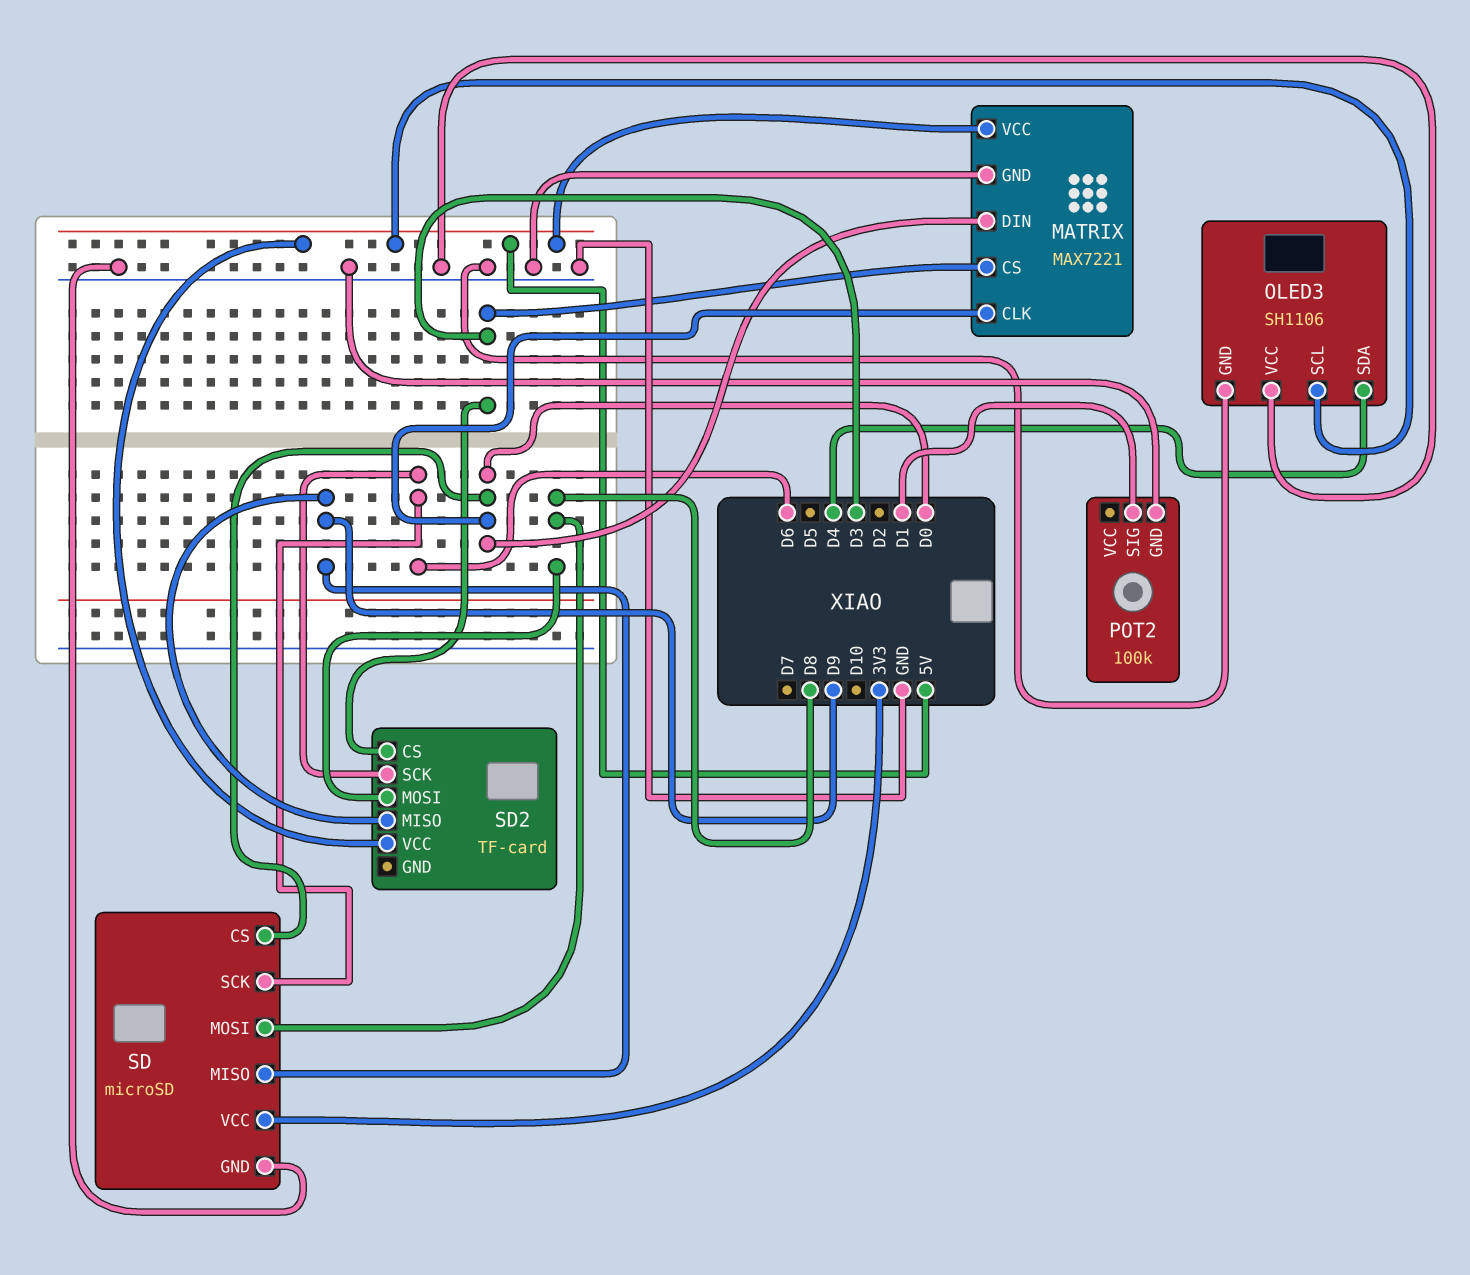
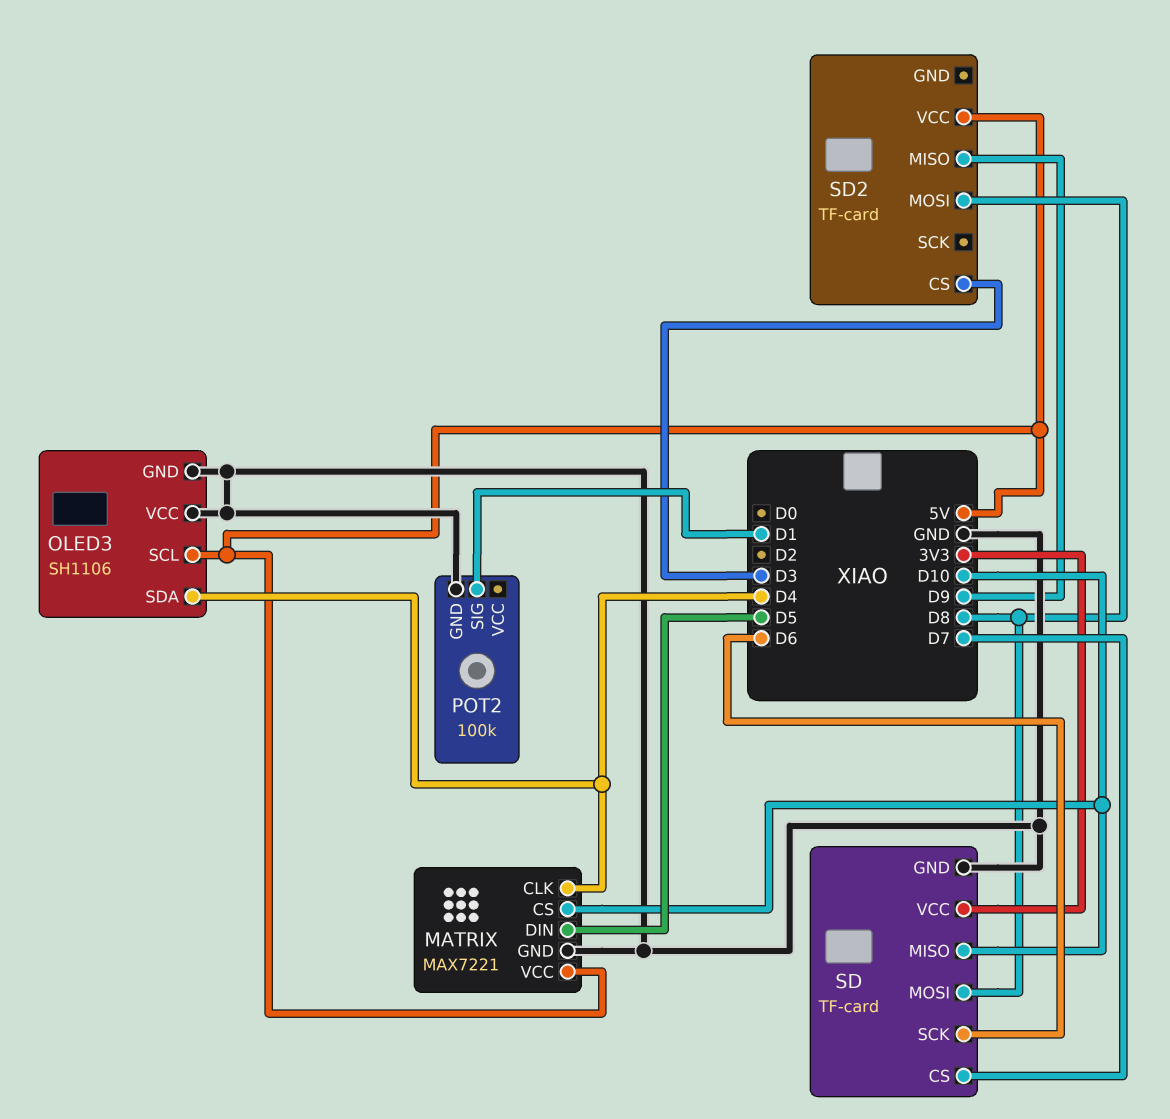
MATRIX pin CLK: D0 -> D4
MATRIX pin CS: D3 -> D10
MATRIX pin DIN: D0 -> D5
SD: microSD -> TF-card
SD pin CS: D0 -> D7
SD pin MISO: D9 -> D10
SD2 pin SCK: D6 -> none

